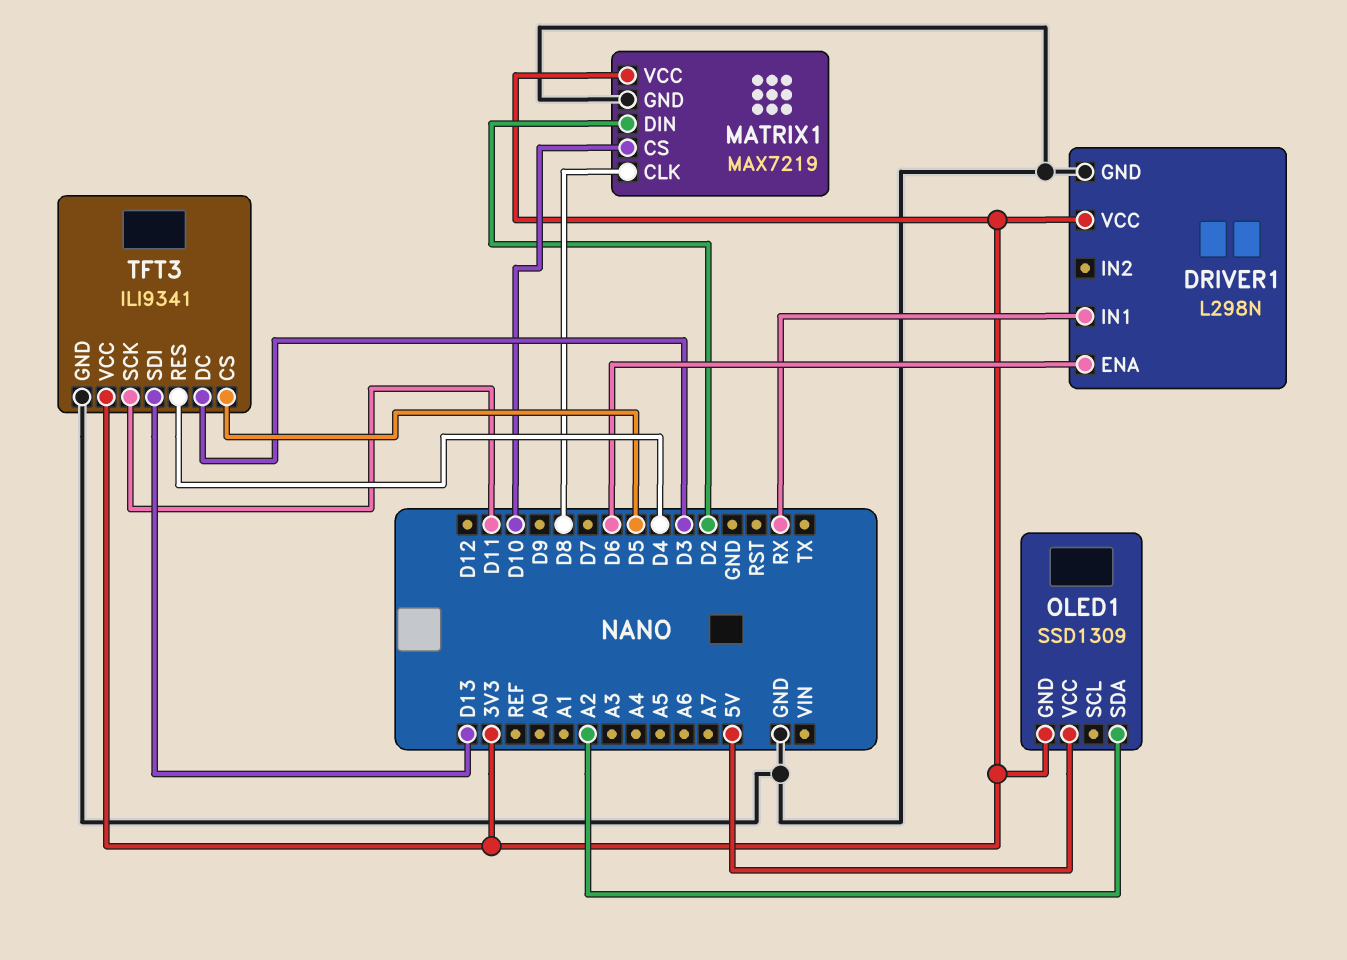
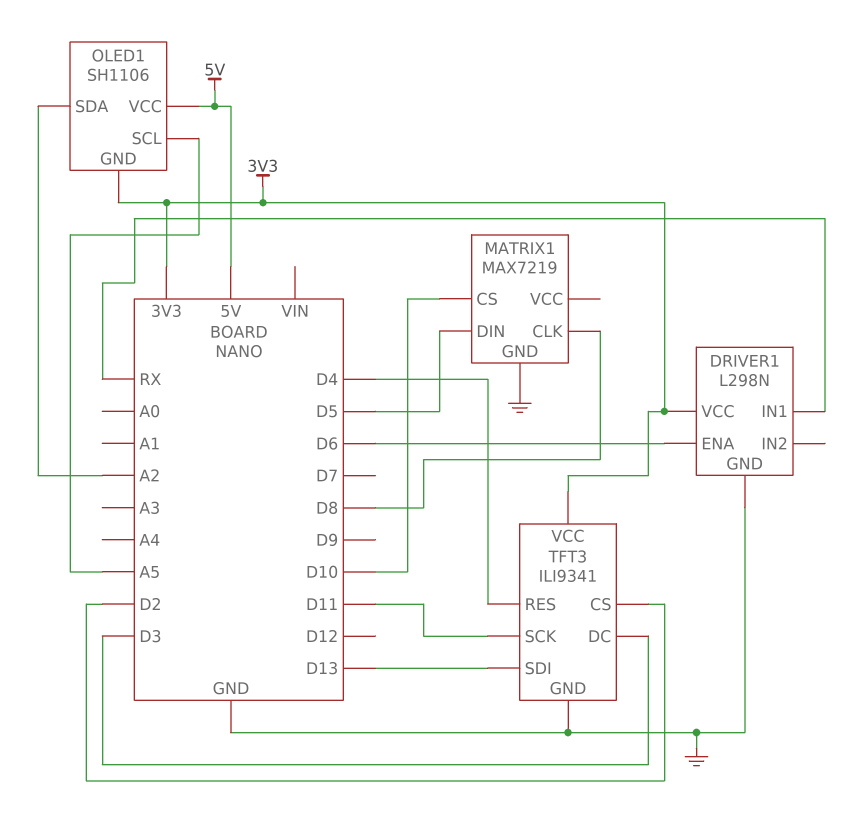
MATRIX1 pin DIN: D2 -> D5
MATRIX1 pin VCC: 3V3 -> none
OLED1: SSD1309 -> SH1106
OLED1 pin SCL: none -> A5
TFT3 pin CS: D5 -> D2

